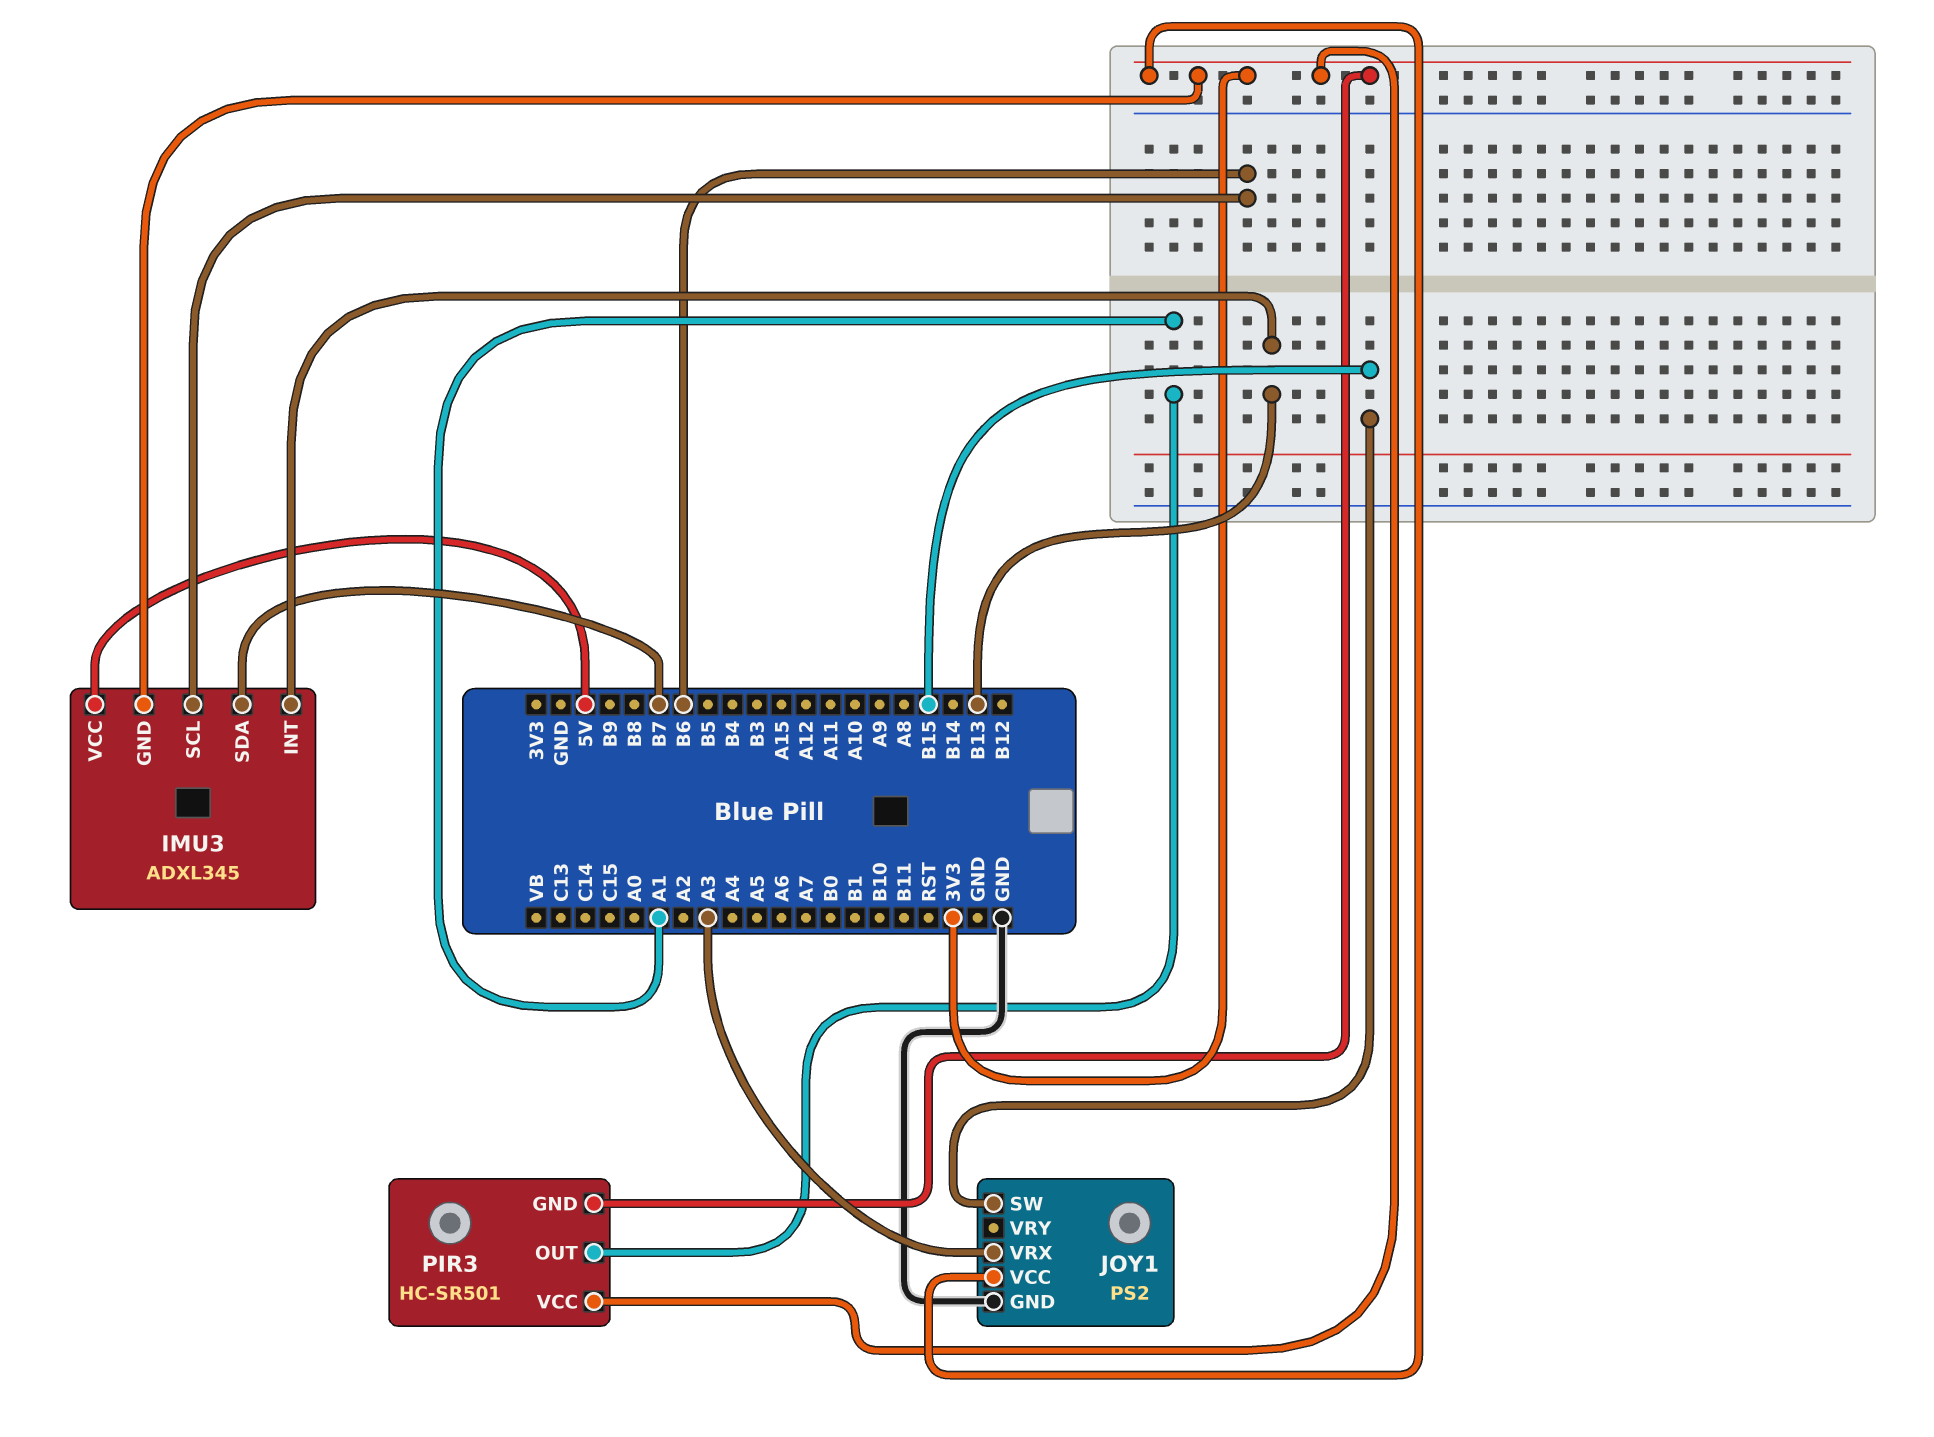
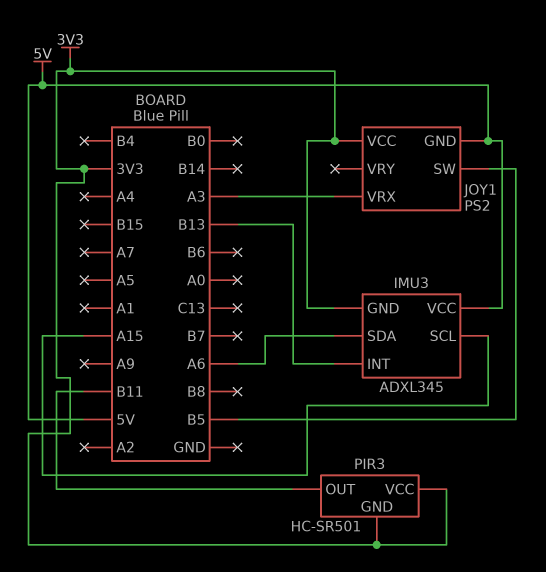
IMU3 pin SCL: B6 -> A15
IMU3 pin SDA: B7 -> A6
JOY1 pin GND: GND -> 5V
JOY1 pin SW: B15 -> B5
PIR3 pin OUT: A1 -> B11

